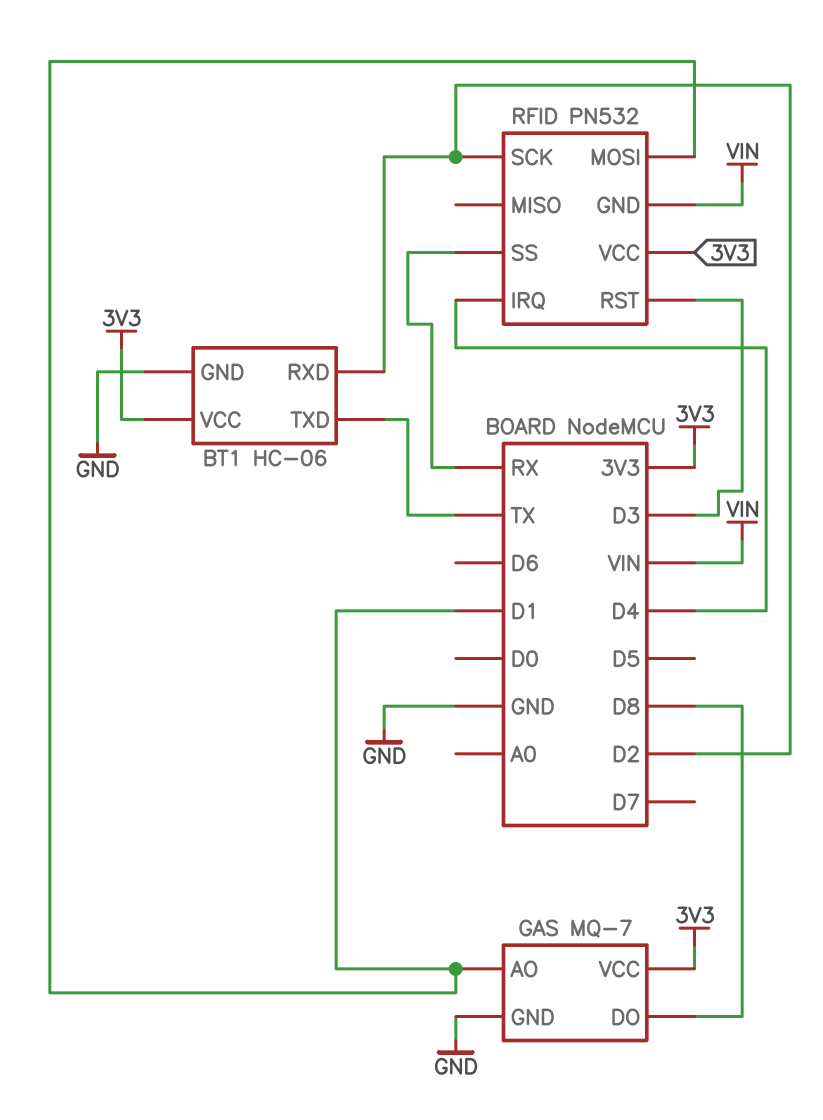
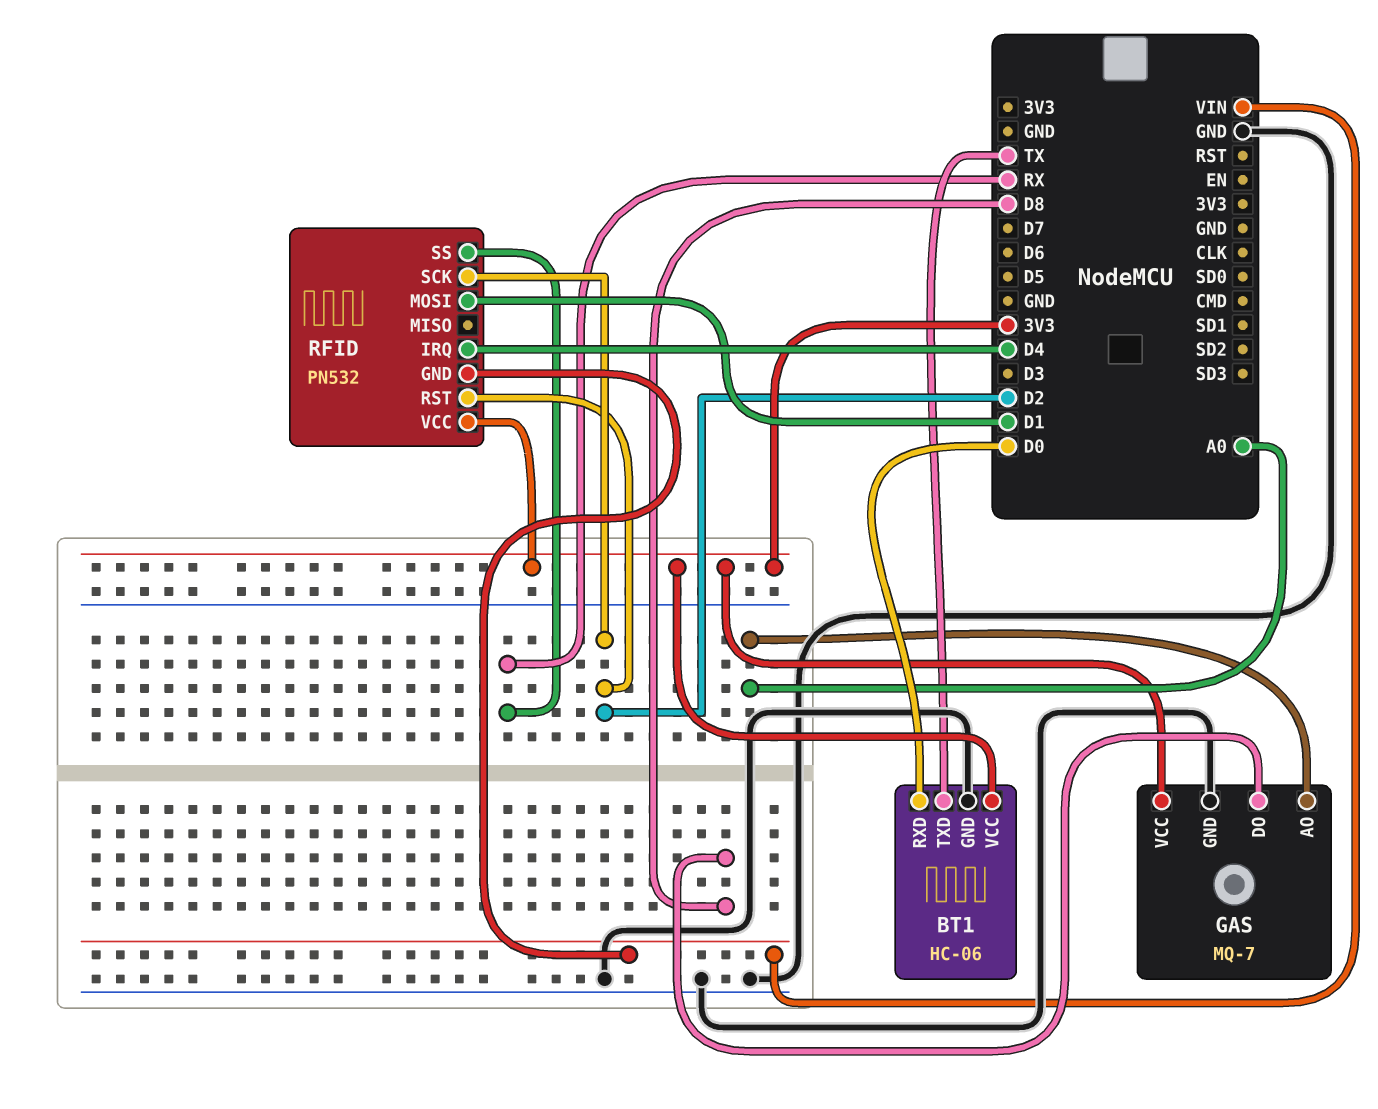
BT1 pin RXD: D2 -> D0
GAS pin AO: D1 -> A0
RFID pin RST: D3 -> D2

